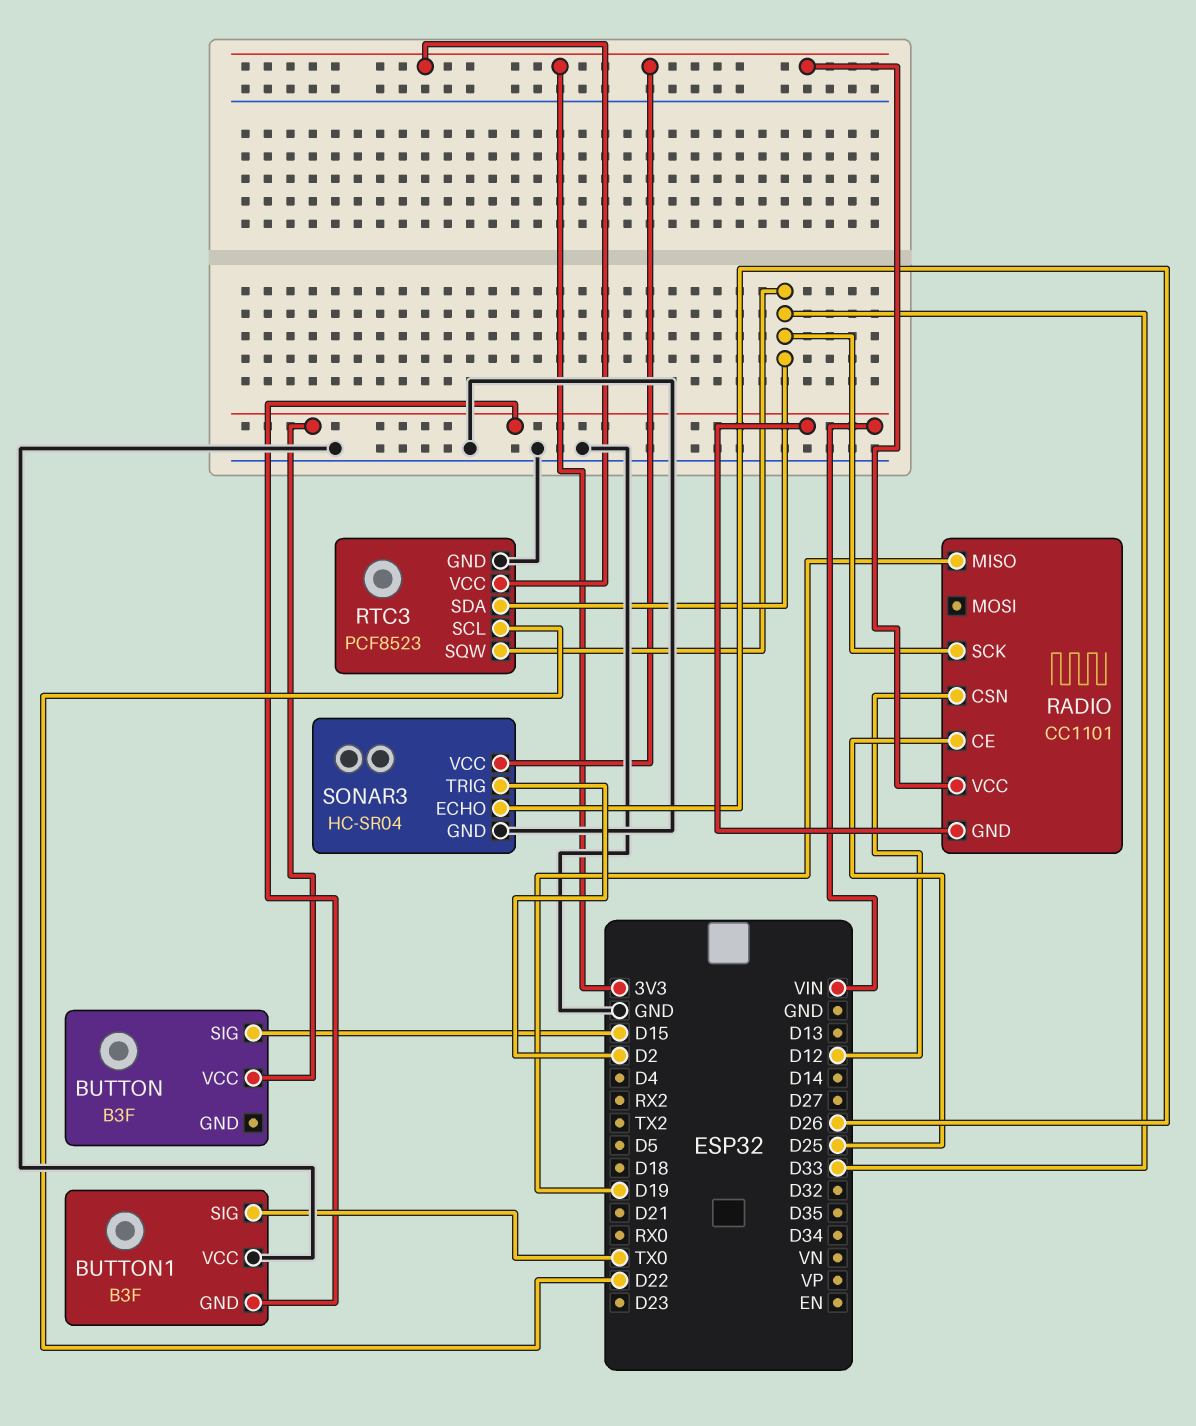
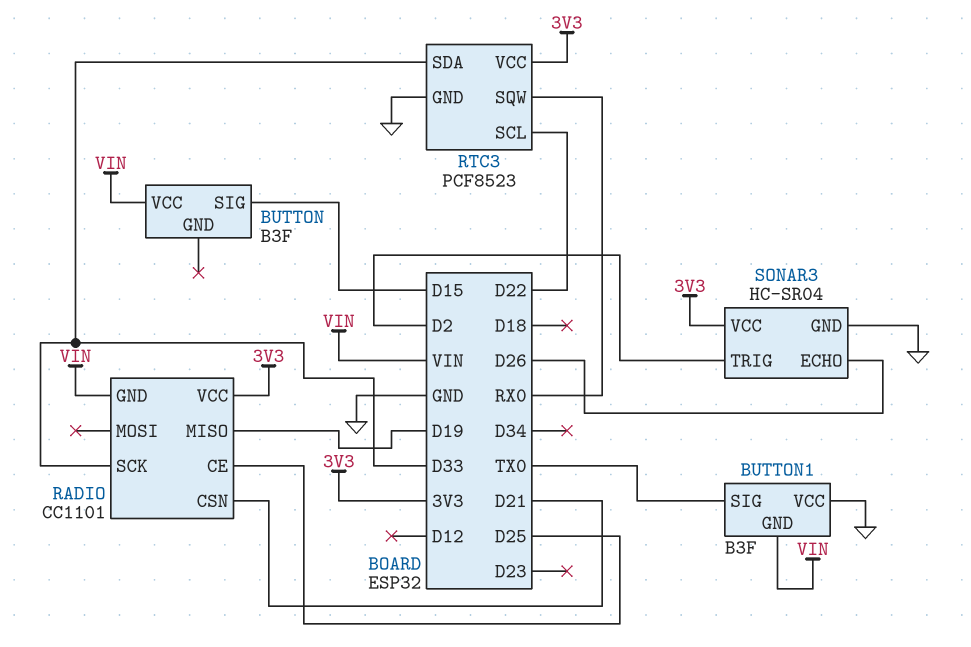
RADIO pin CSN: D12 -> D21
RTC3 pin SQW: D33 -> RX0

